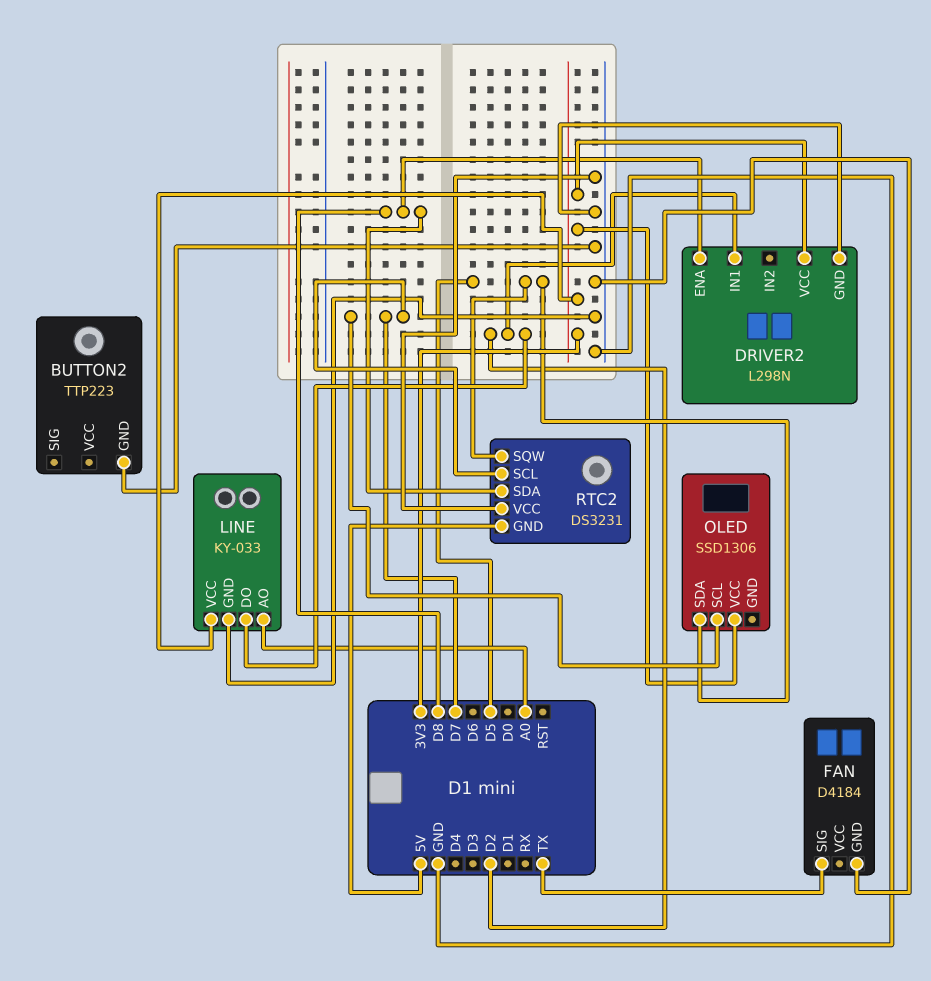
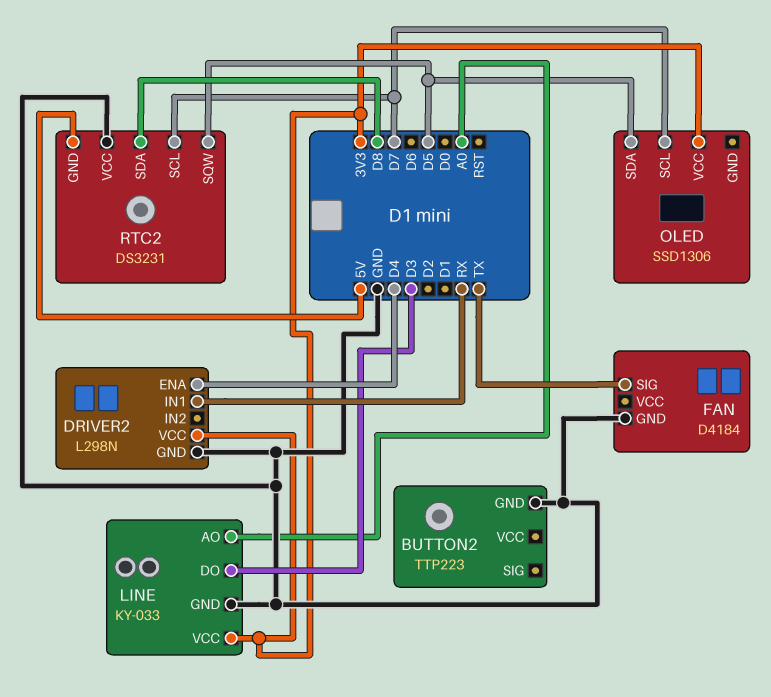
DRIVER2 pin ENA: D8 -> D4
DRIVER2 pin IN1: D2 -> RX
LINE pin DO: D2 -> D3

